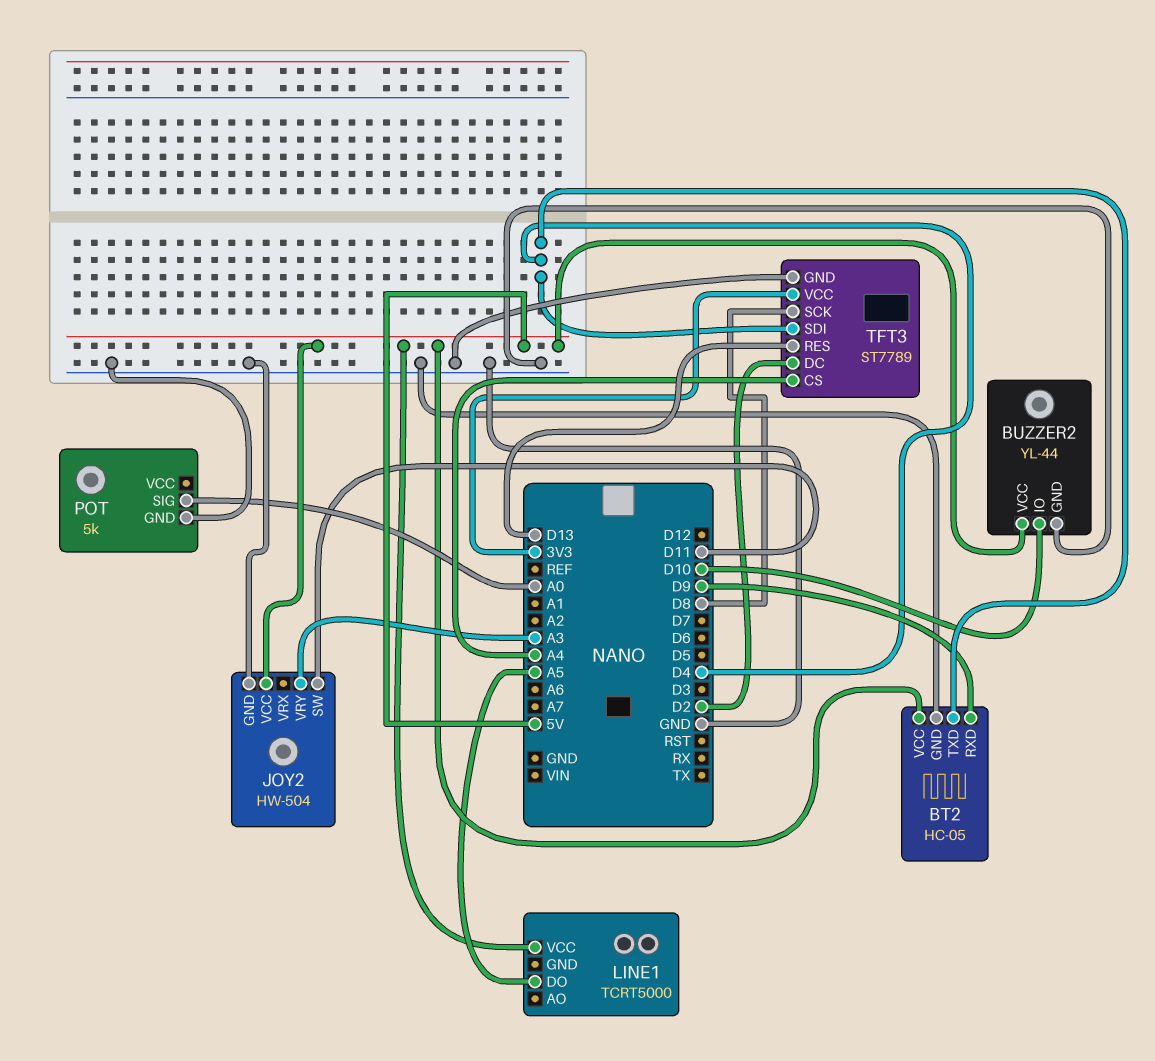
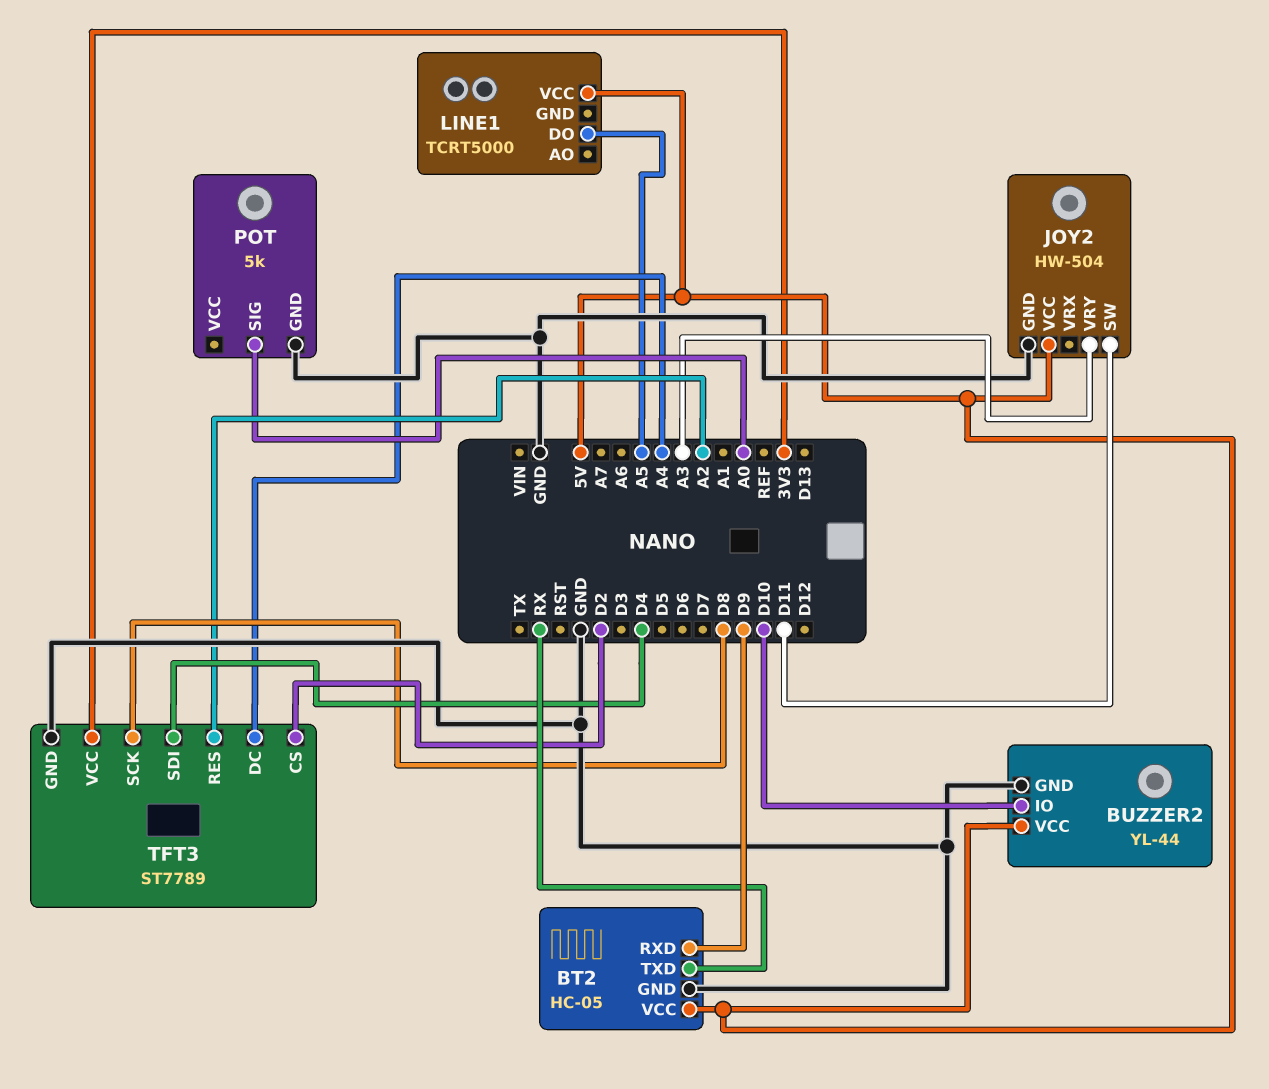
BT2 pin TXD: D4 -> RX
TFT3 pin CS: A4 -> D2
TFT3 pin DC: D2 -> A4
TFT3 pin RES: D13 -> A2

